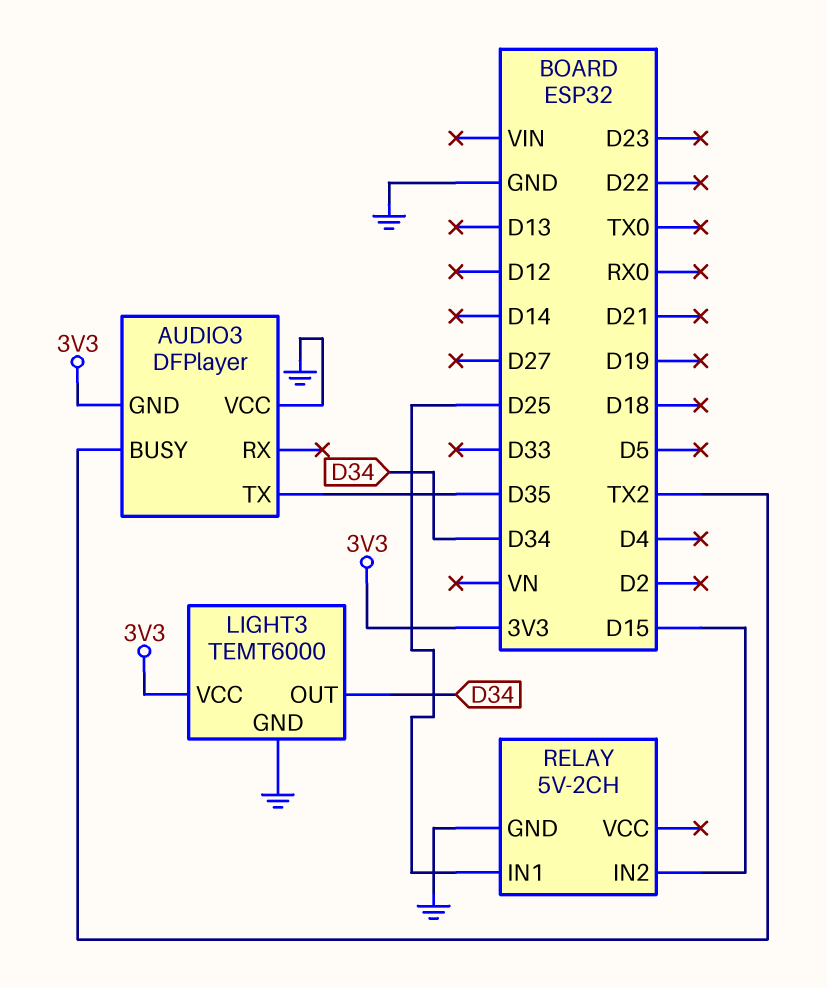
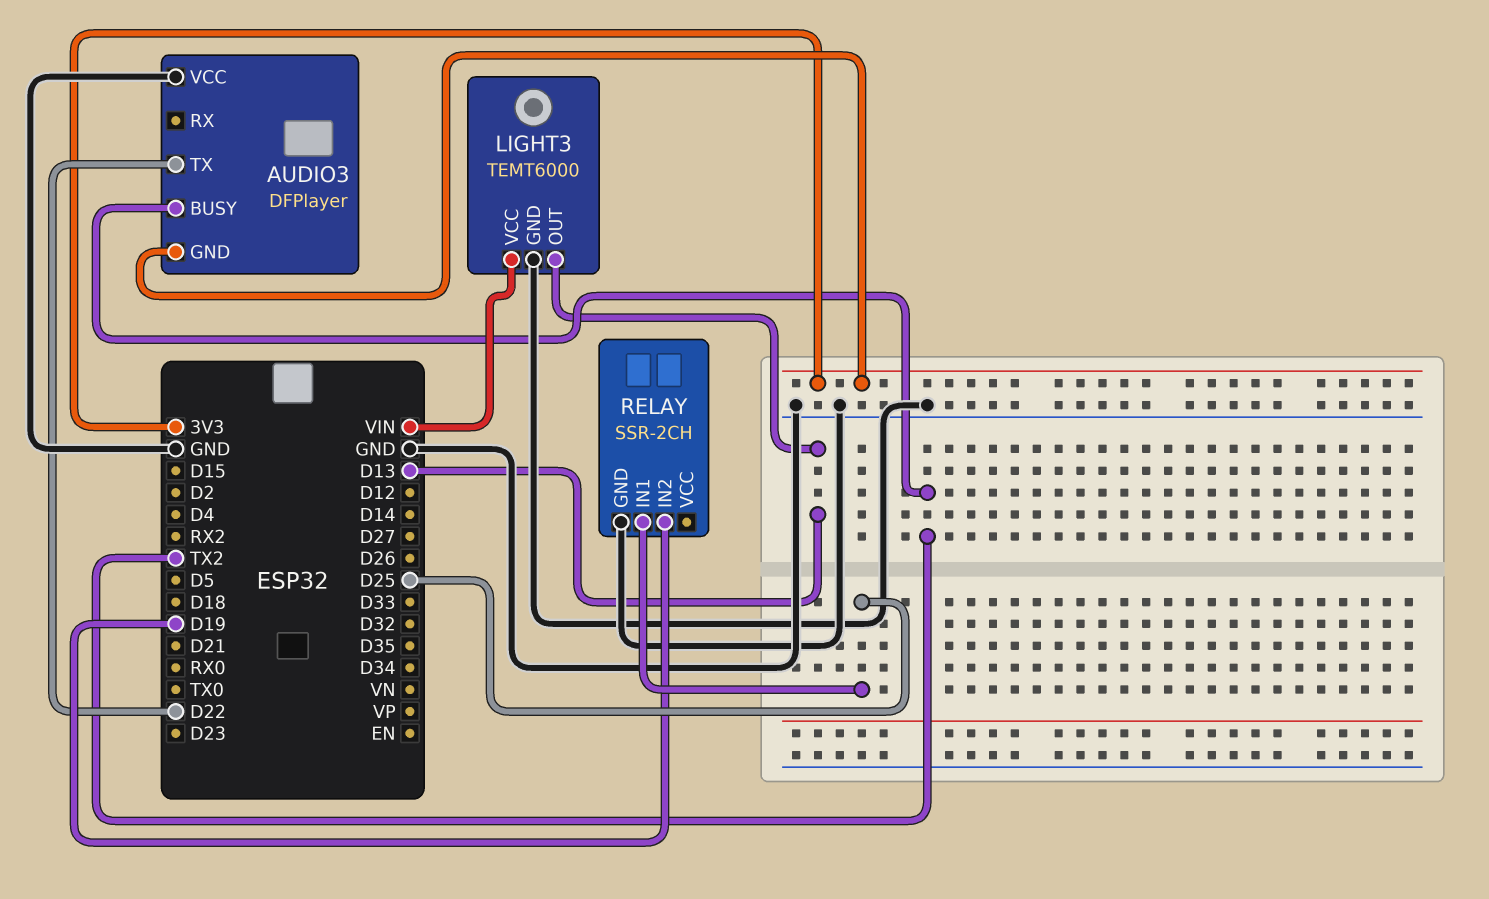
AUDIO3 pin TX: D35 -> D22
LIGHT3 pin OUT: D34 -> D13
LIGHT3 pin VCC: 3V3 -> VIN
RELAY: 5V-2CH -> SSR-2CH
RELAY pin IN2: D15 -> D19

